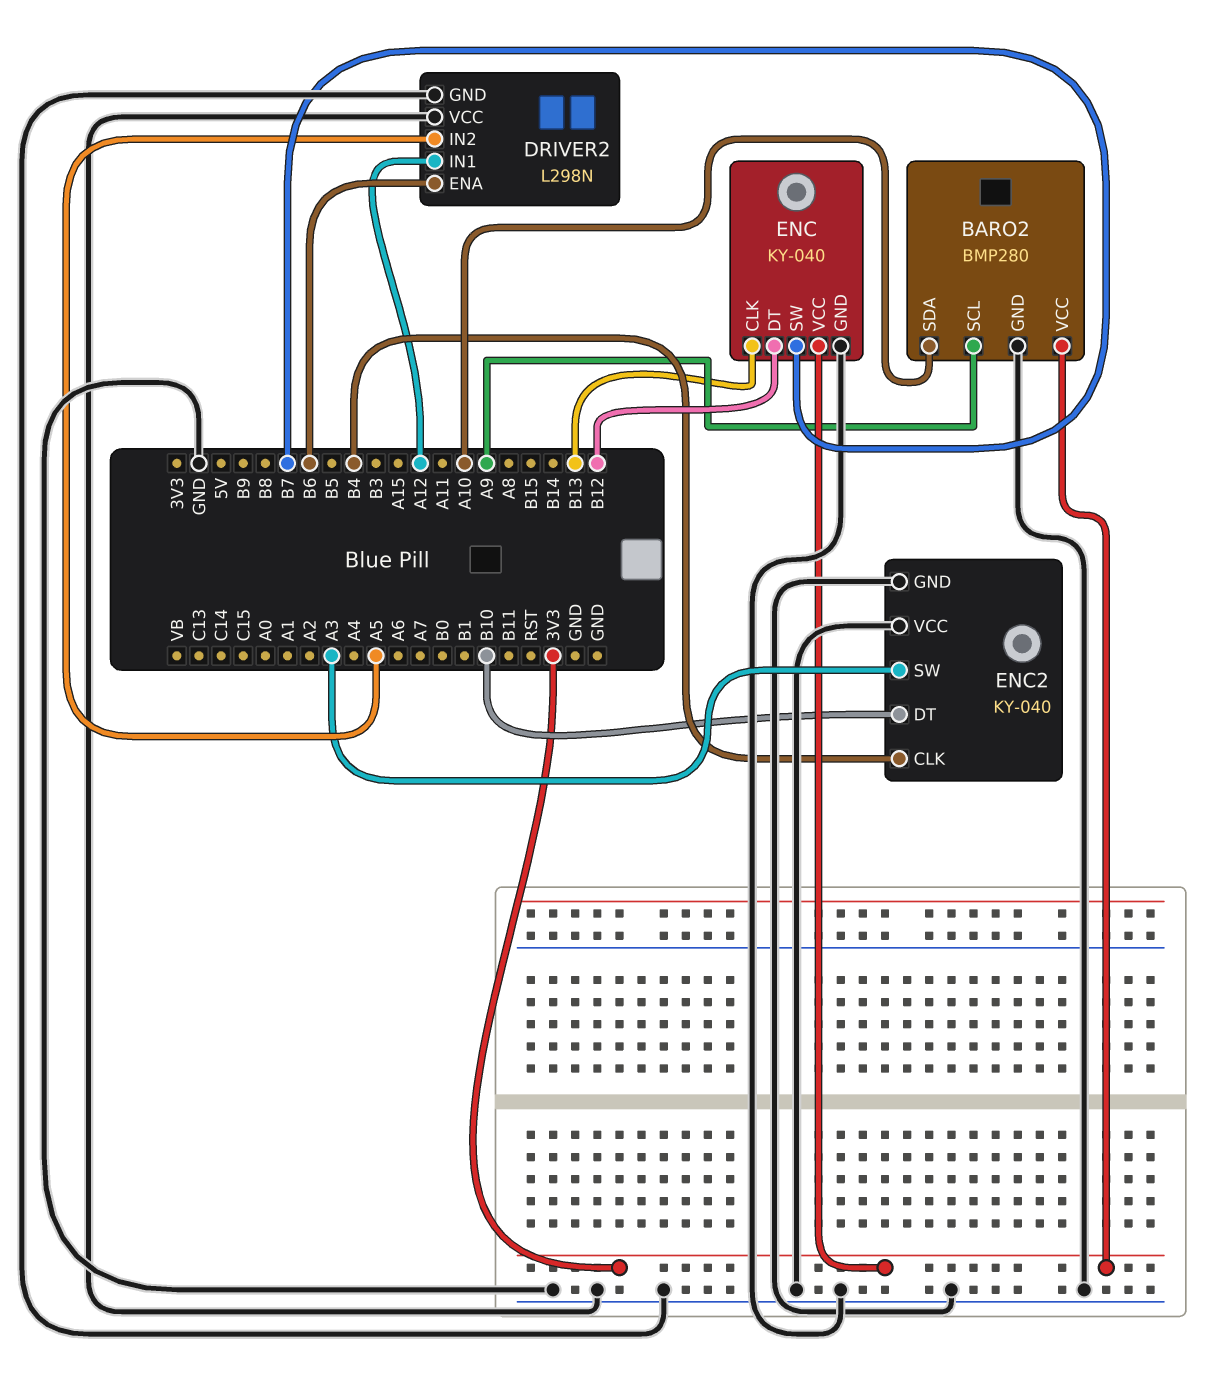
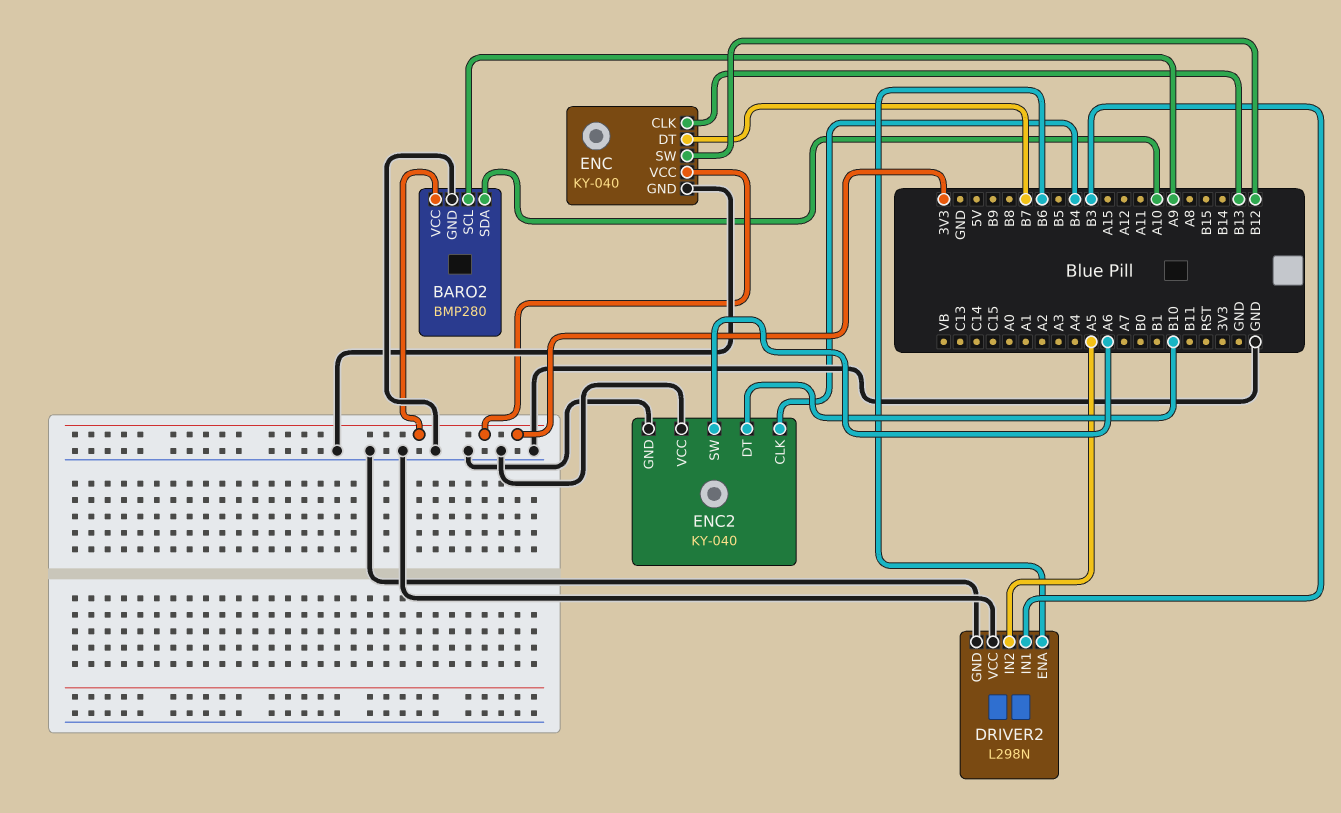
DRIVER2 pin IN1: A12 -> B3
ENC pin DT: B12 -> B7
ENC pin SW: B7 -> B12
ENC2 pin SW: A3 -> A6

